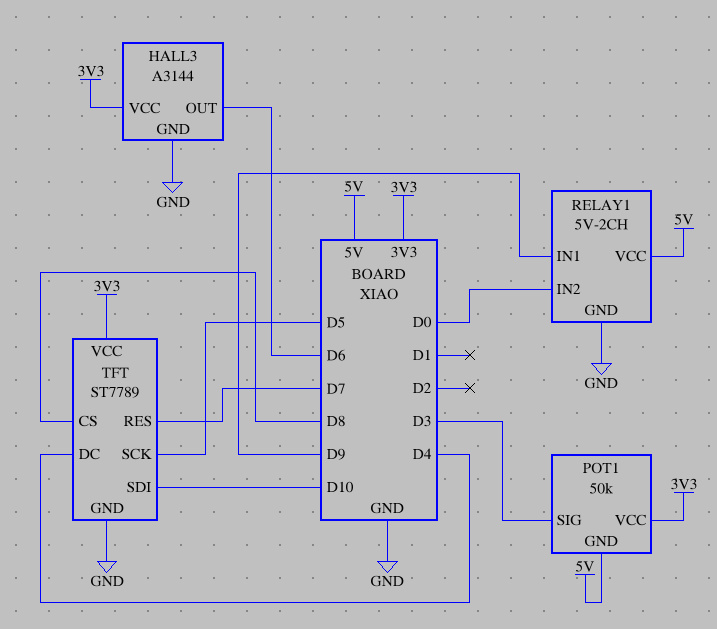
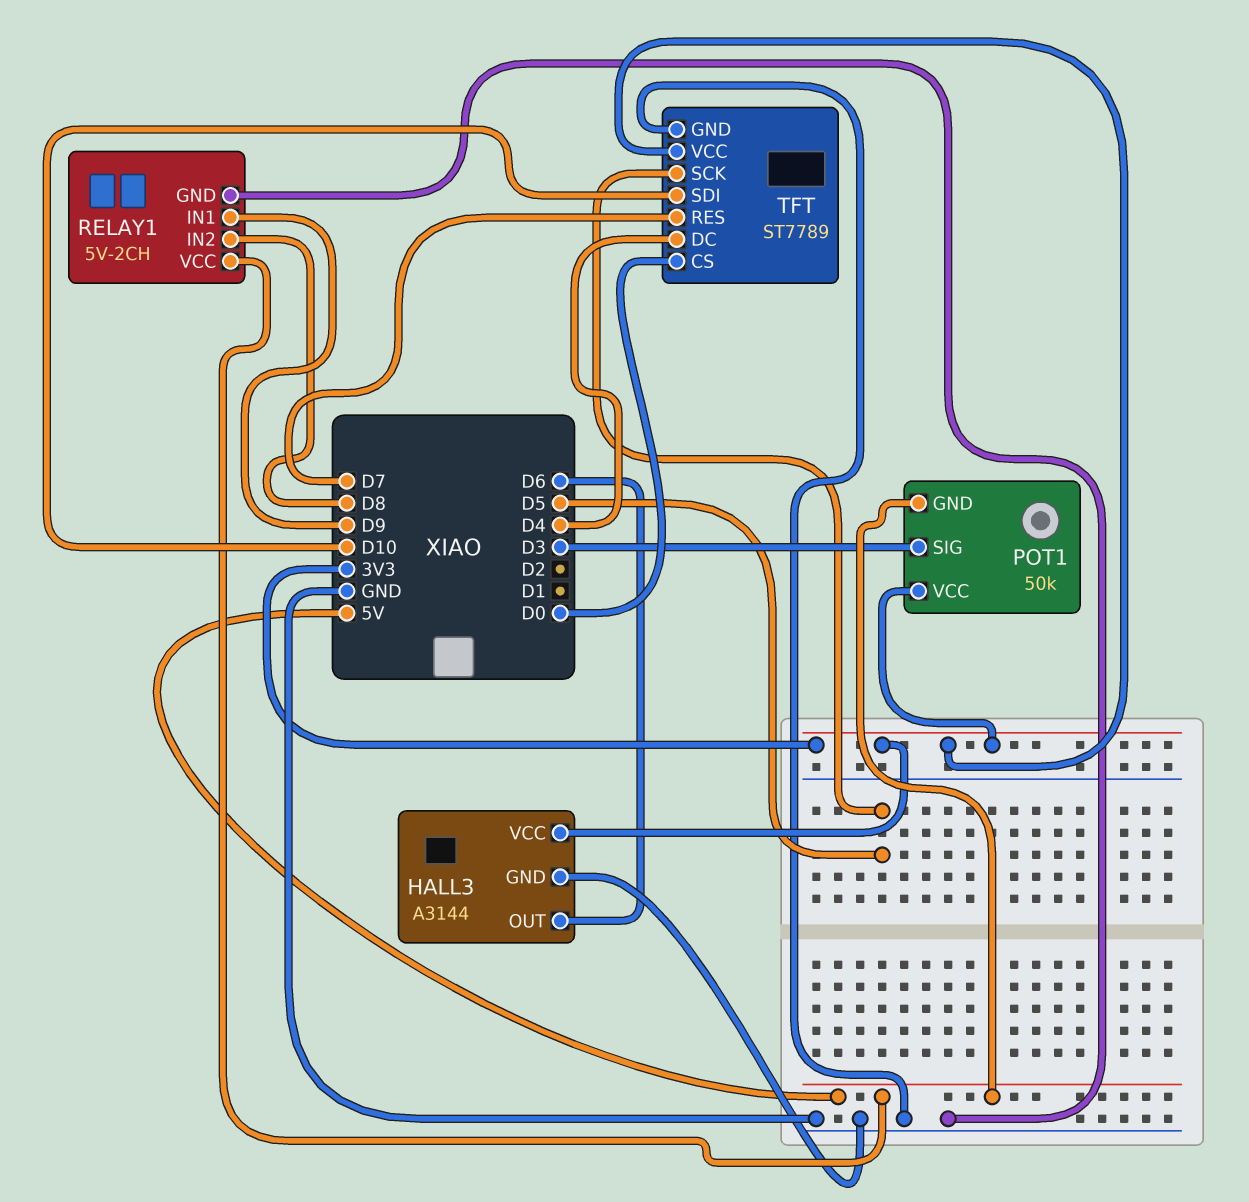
RELAY1 pin IN2: D0 -> D8
TFT pin CS: D8 -> D0

